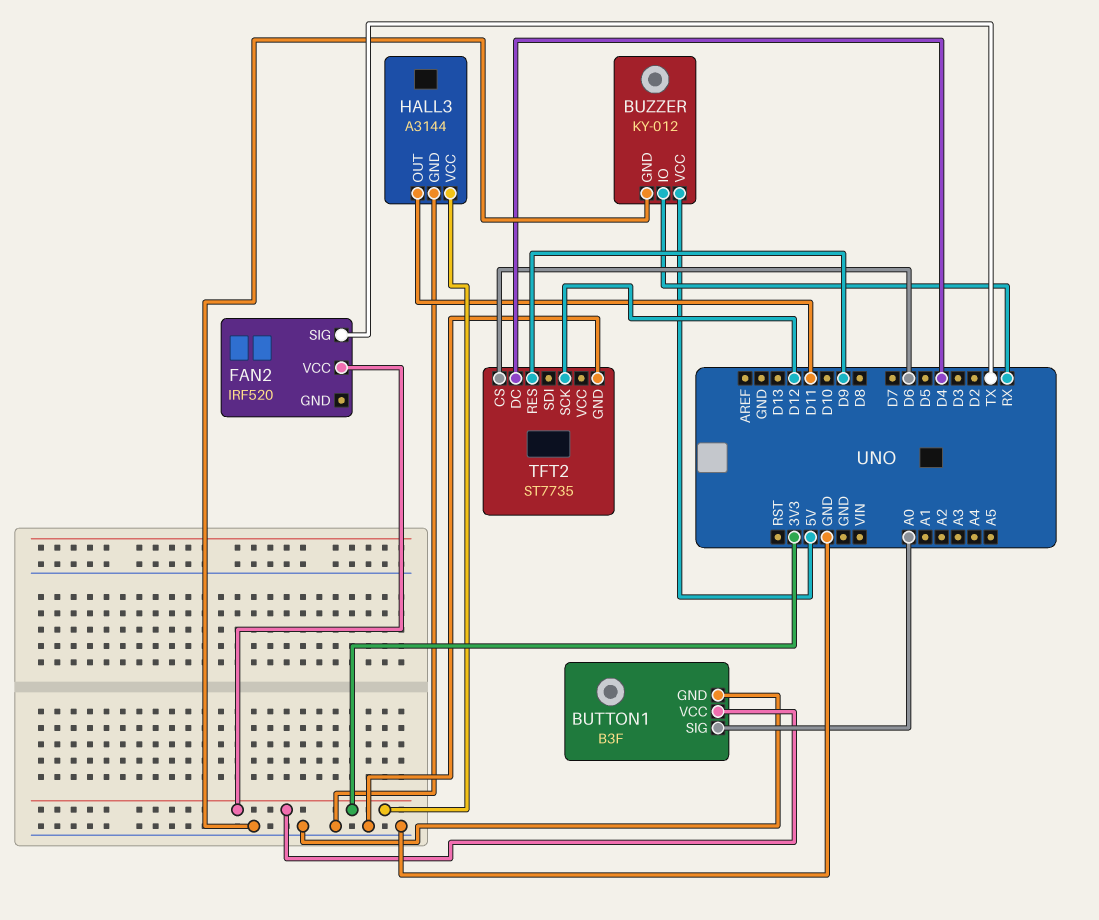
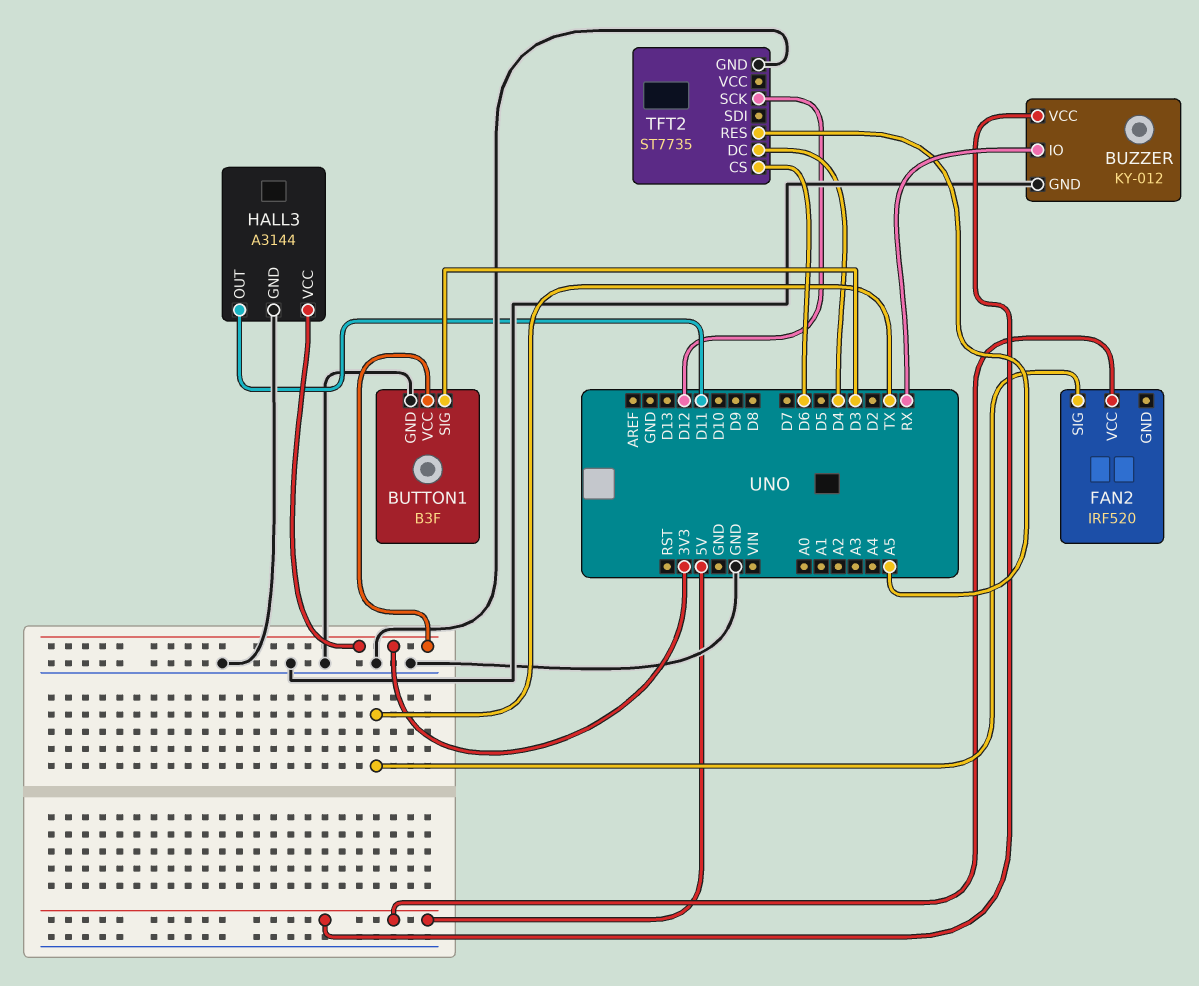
BUTTON1 pin SIG: A0 -> D3
FAN2 pin VCC: 3V3 -> 5V
TFT2 pin RES: D9 -> A5

